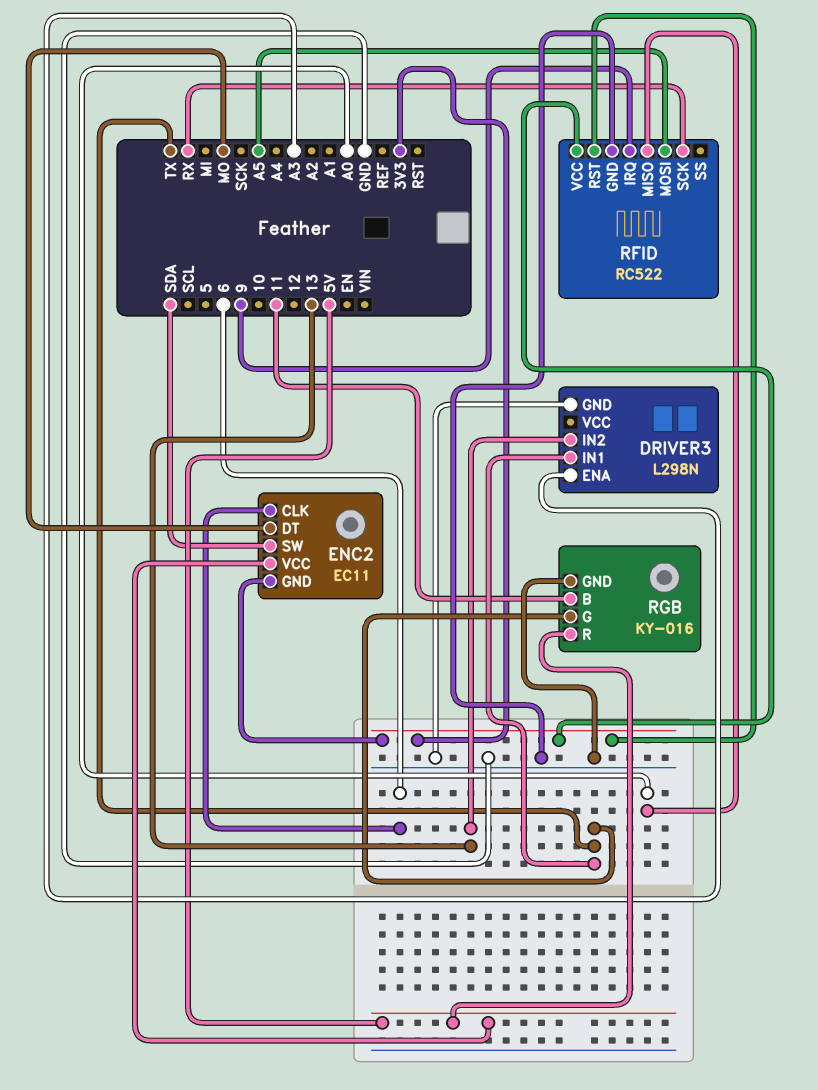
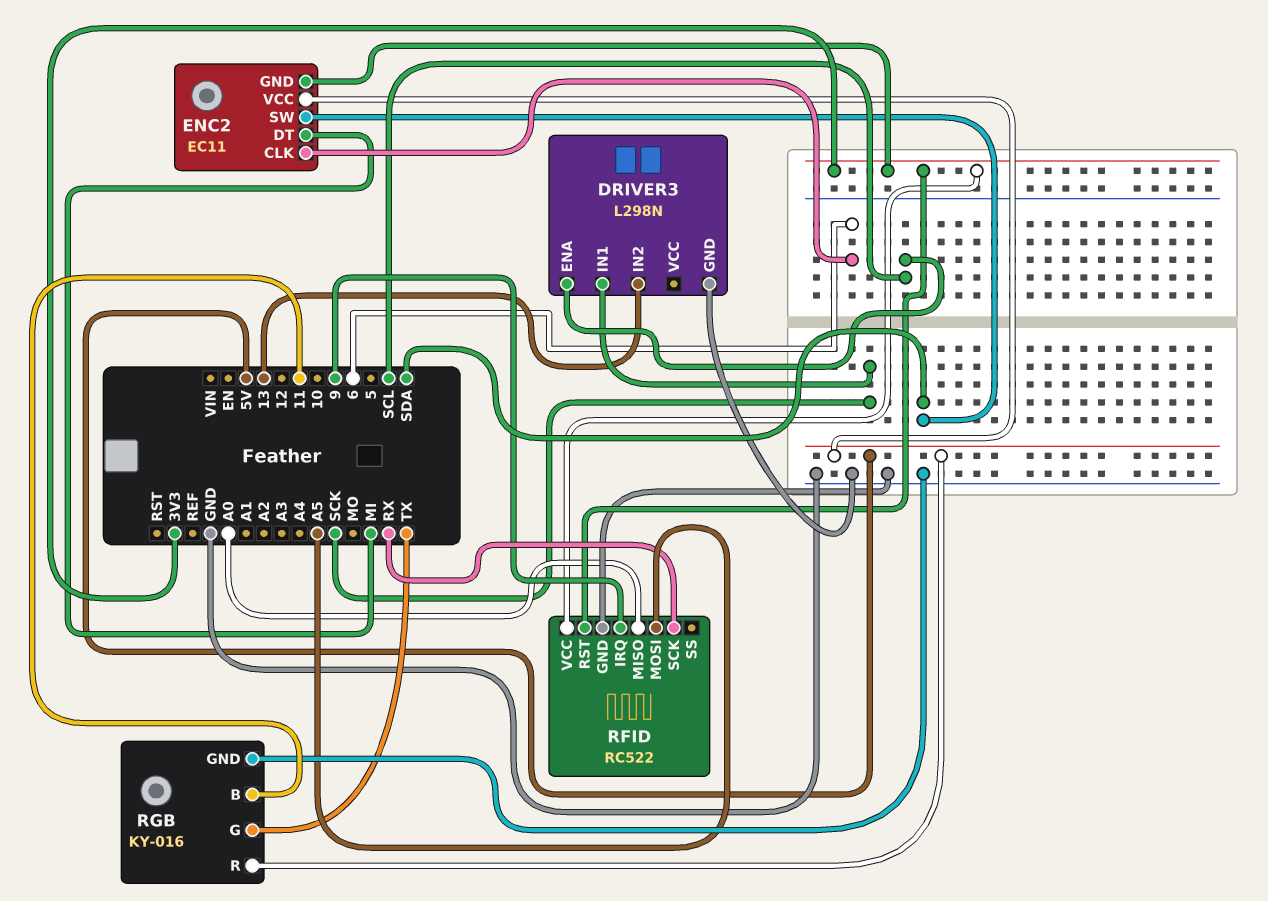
DRIVER3 pin ENA: A3 -> SCL
DRIVER3 pin IN1: TX -> SCK
ENC2 pin DT: MO -> MI

